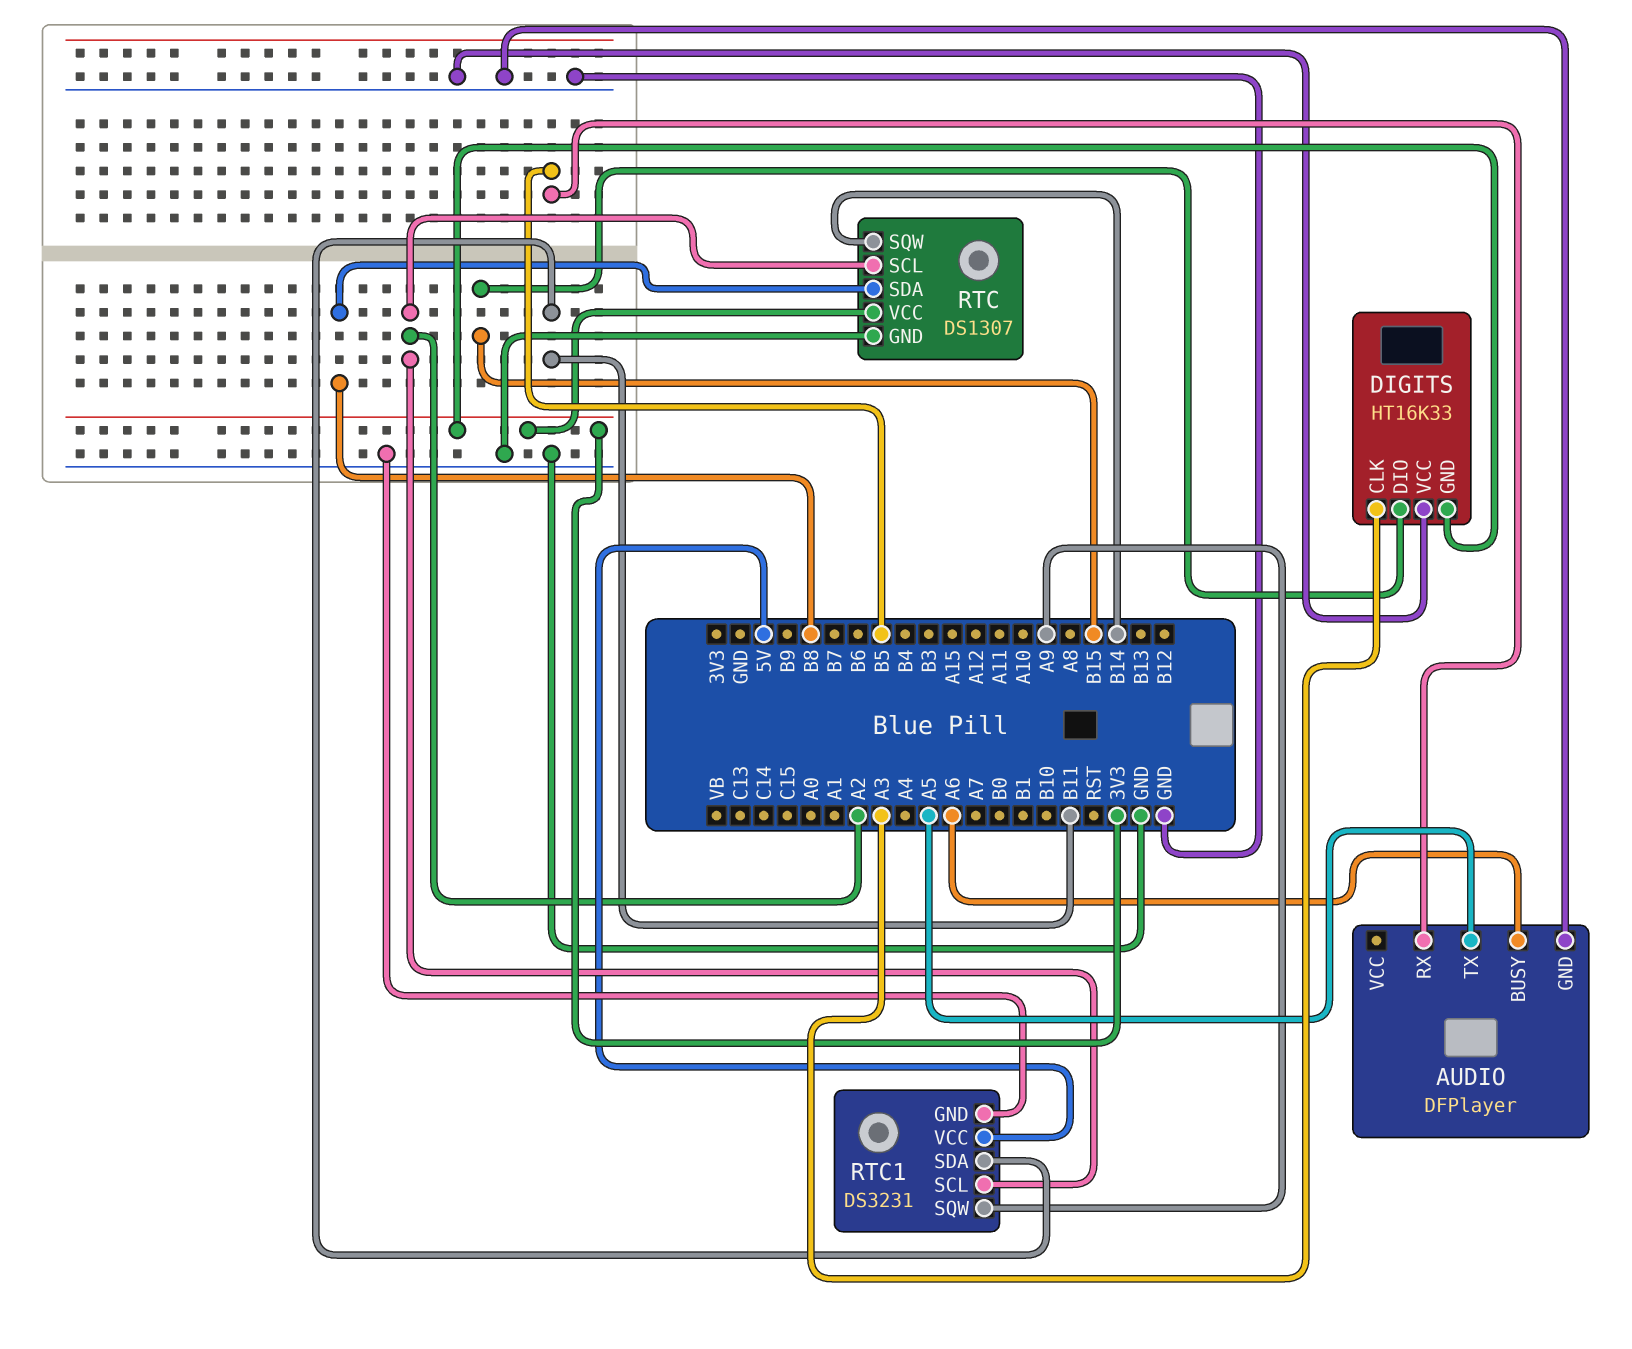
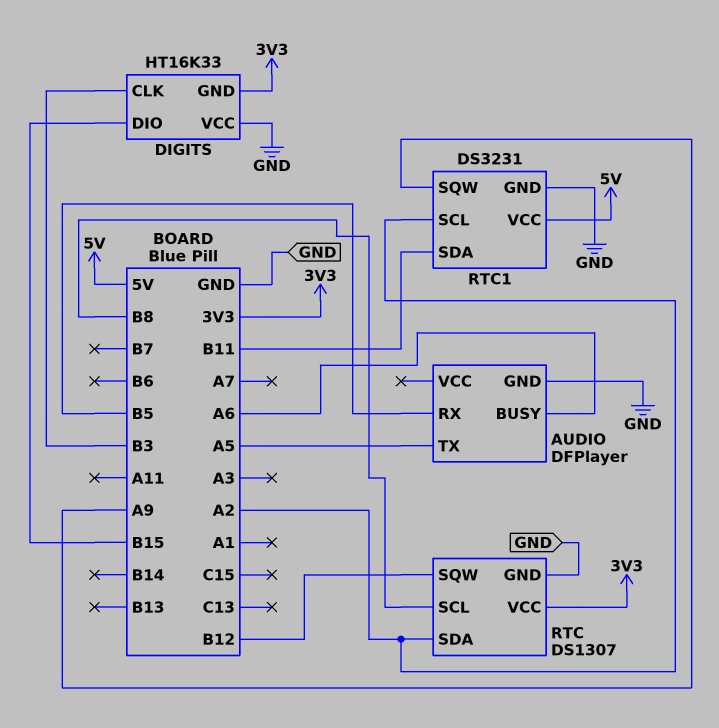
DIGITS pin CLK: A3 -> B3
RTC pin SCL: A2 -> B8
RTC pin SDA: B8 -> A2
RTC pin SQW: B14 -> B12

